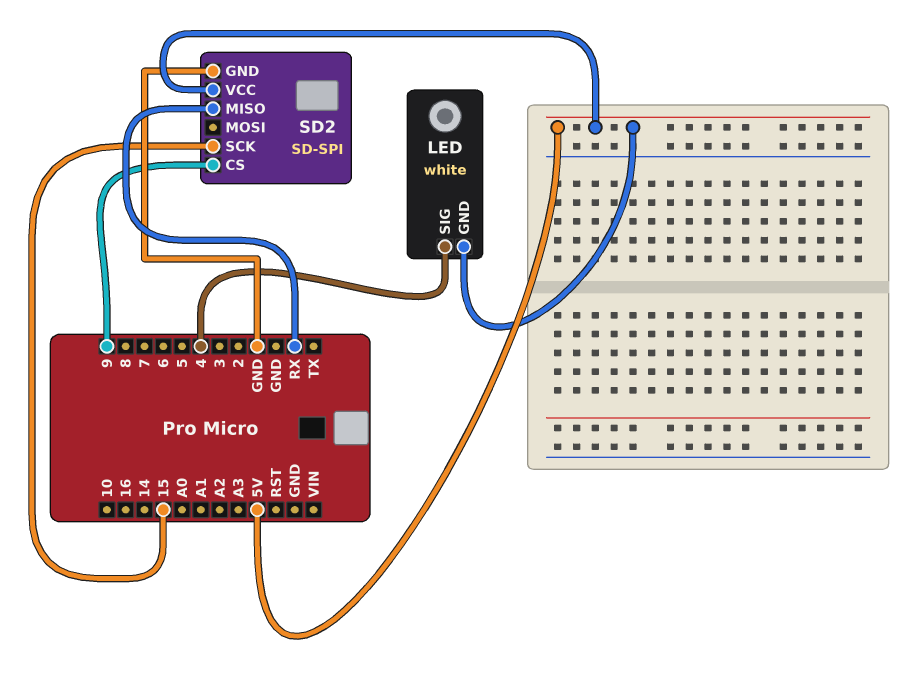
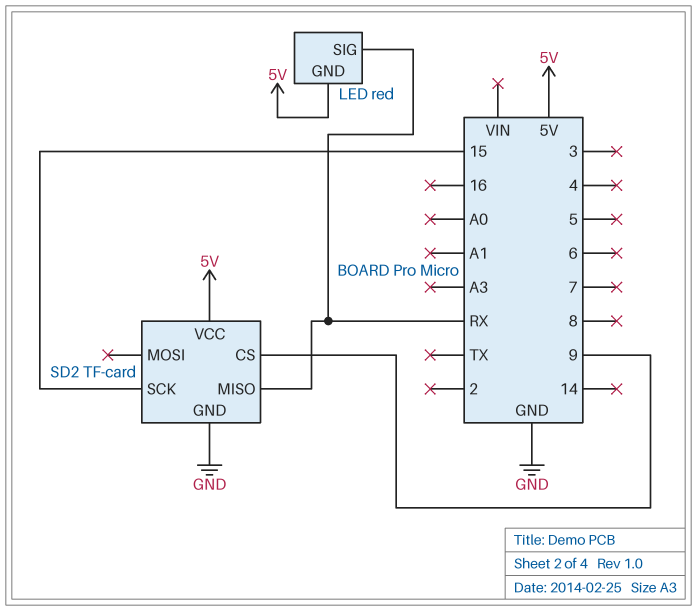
LED: white -> red
LED pin SIG: 4 -> RX
SD2: SD-SPI -> TF-card

